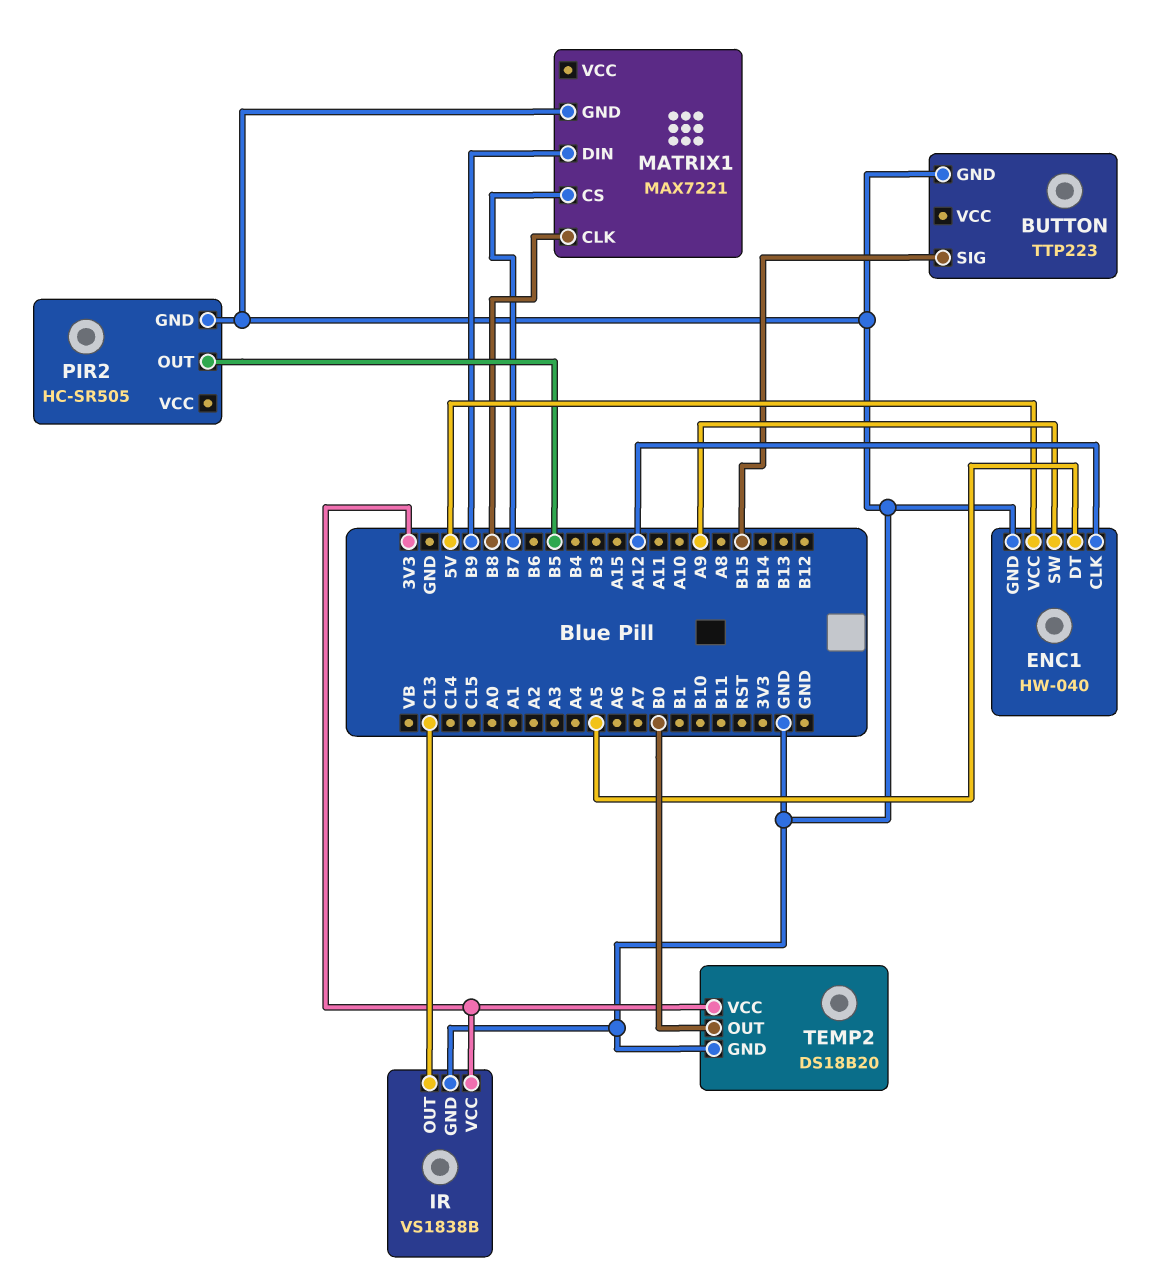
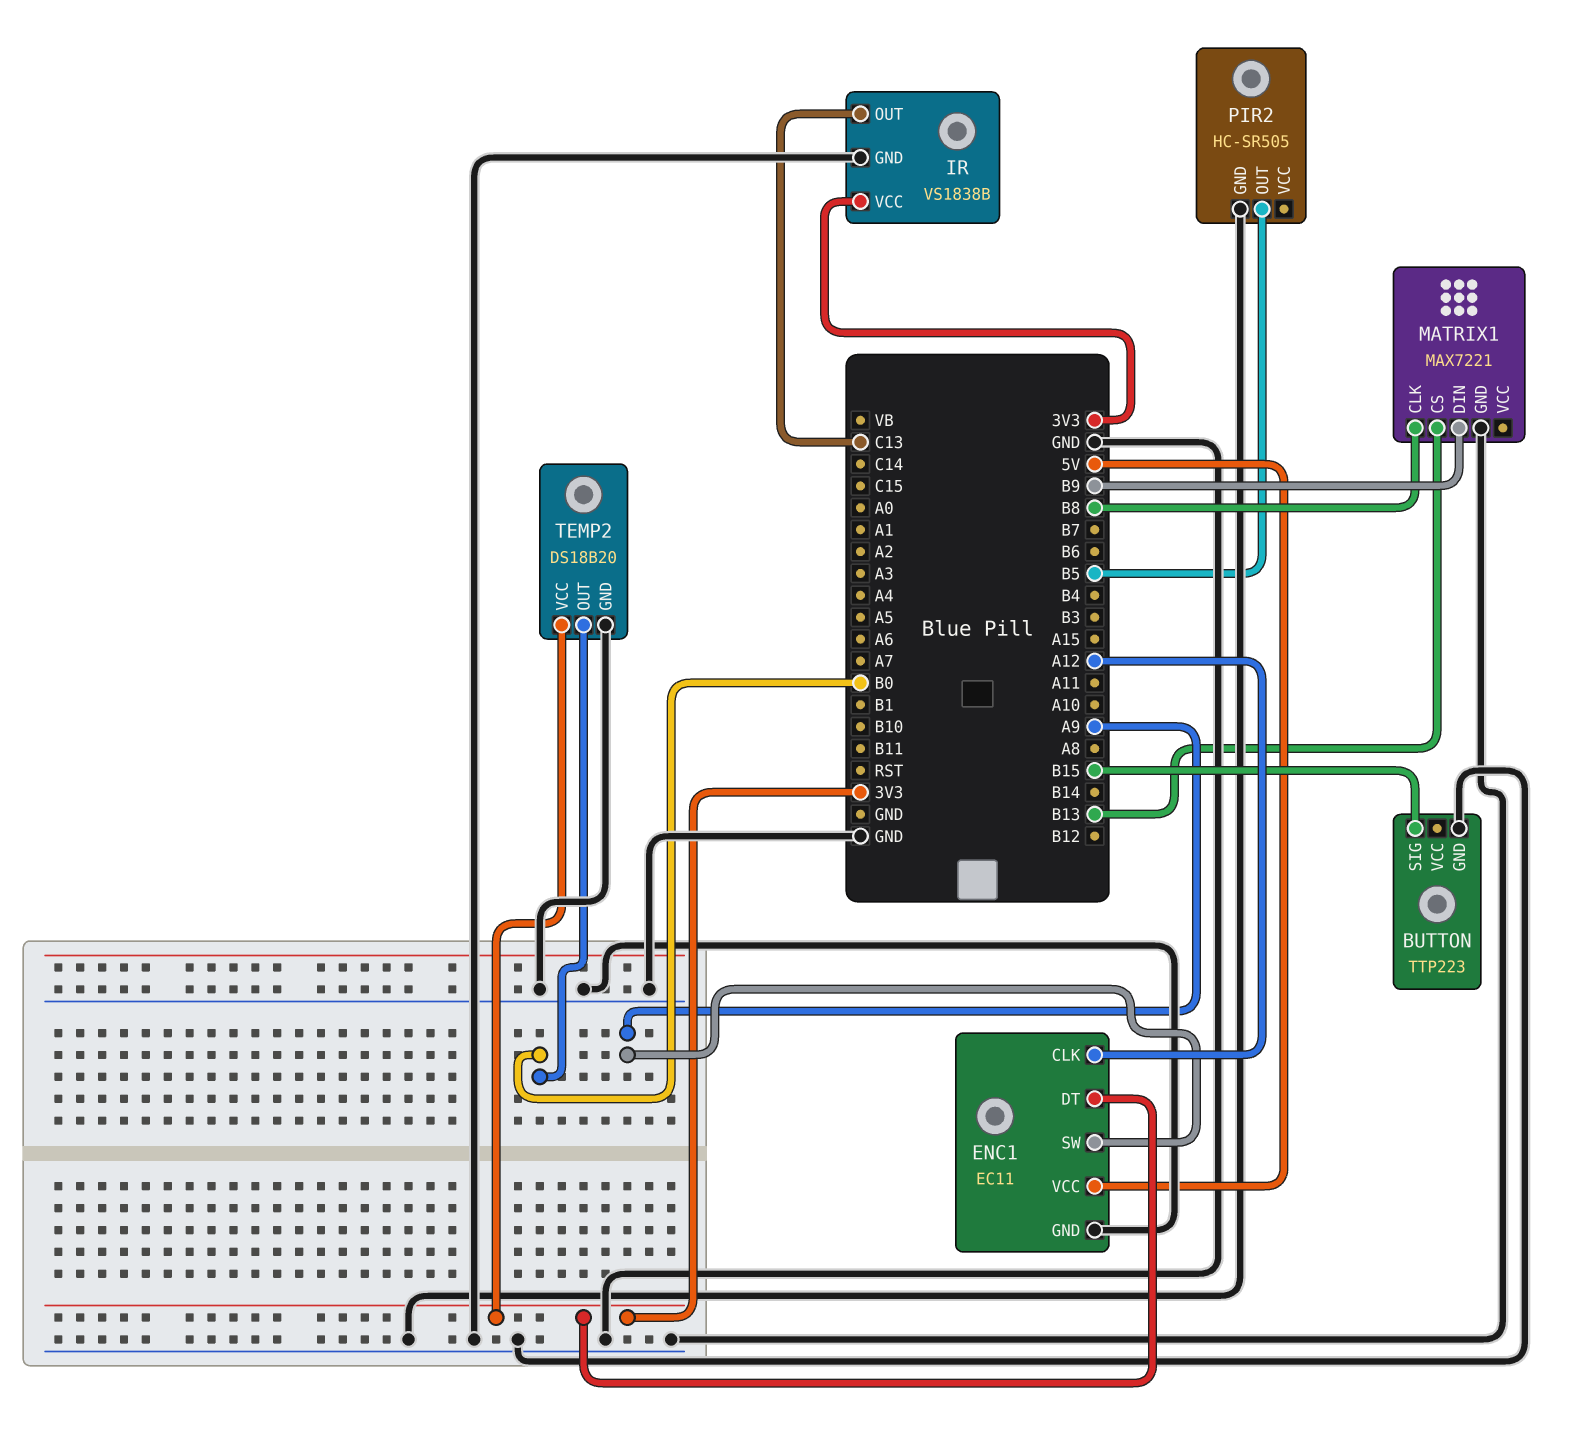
ENC1: HW-040 -> EC11
ENC1 pin DT: A5 -> 3V3
MATRIX1 pin CS: B7 -> B13

